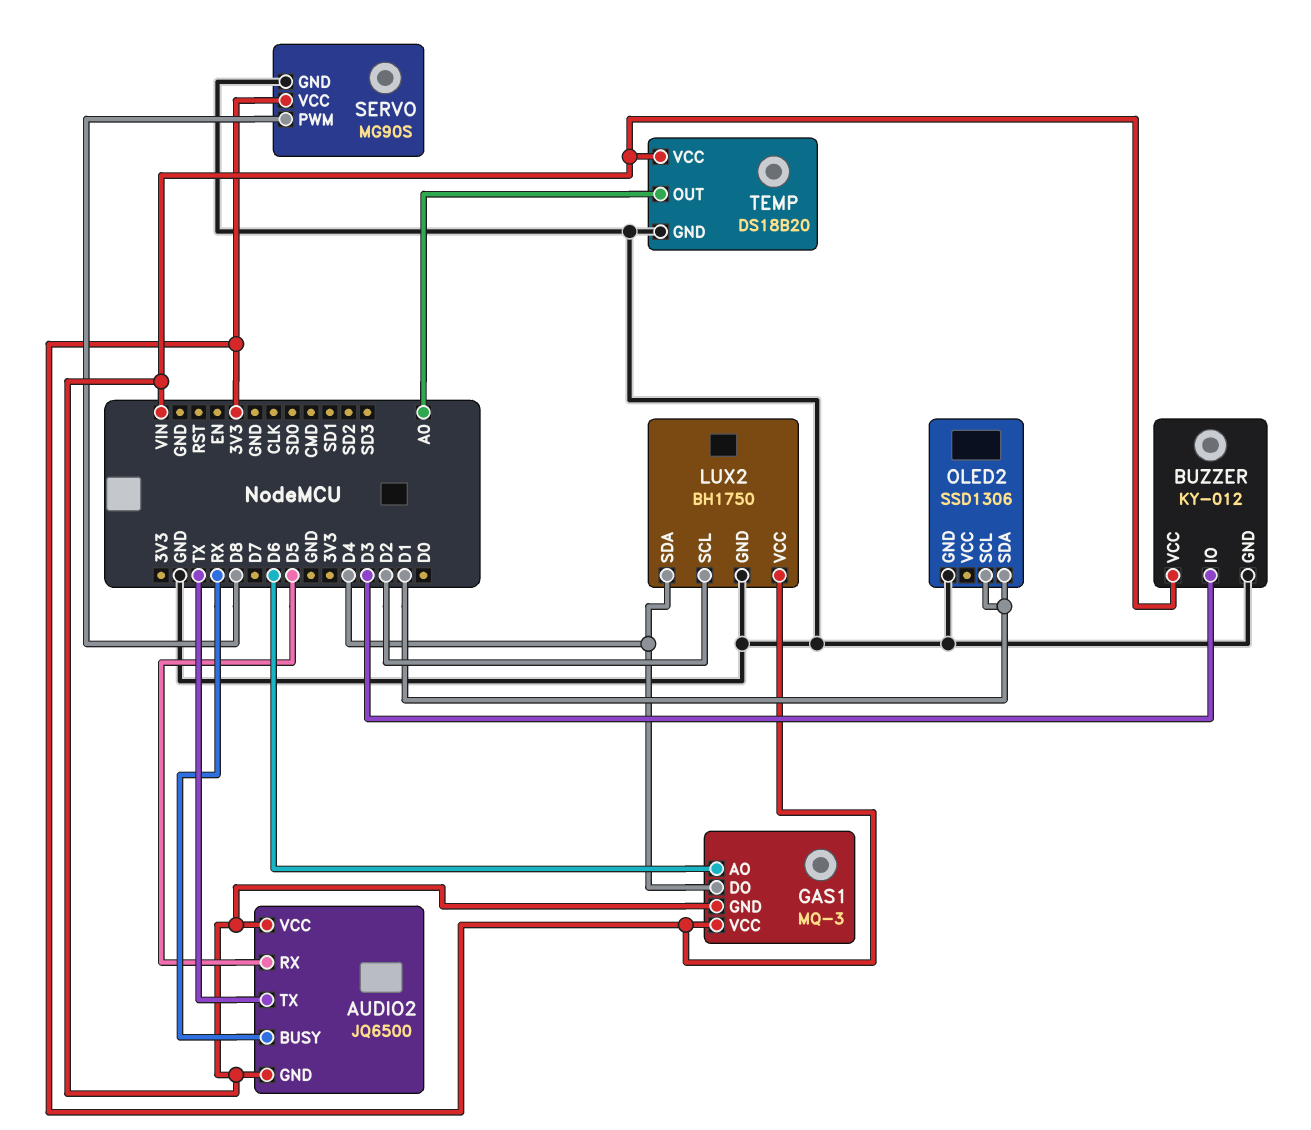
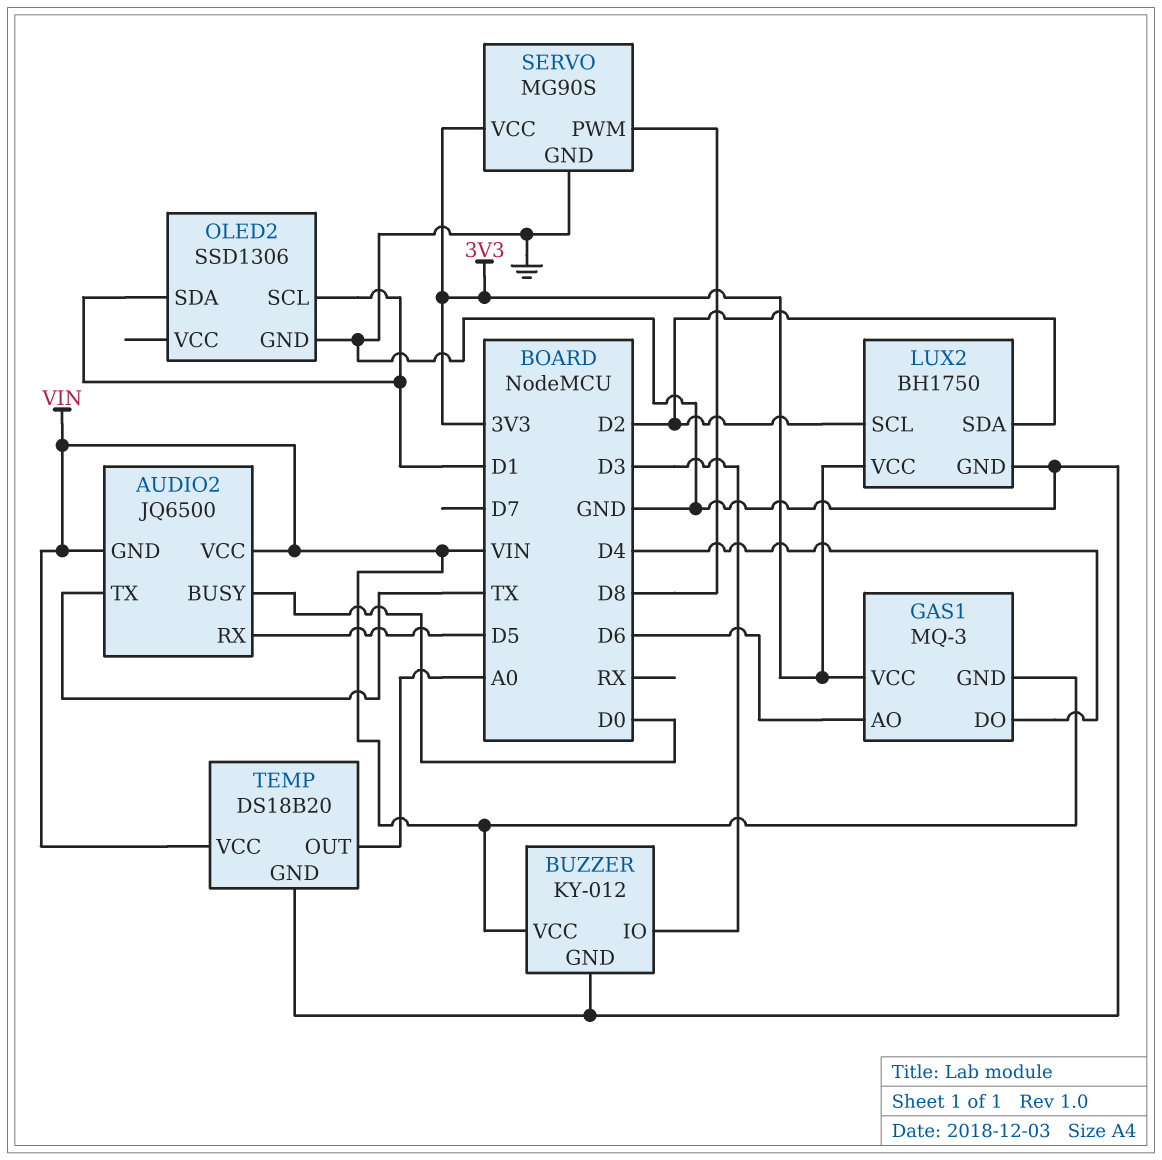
AUDIO2 pin BUSY: RX -> D0
LUX2 pin SDA: D4 -> D2

